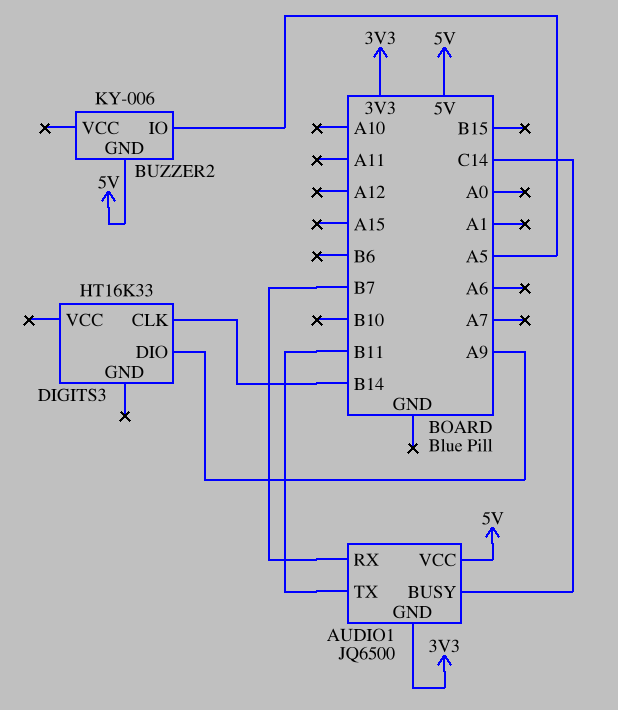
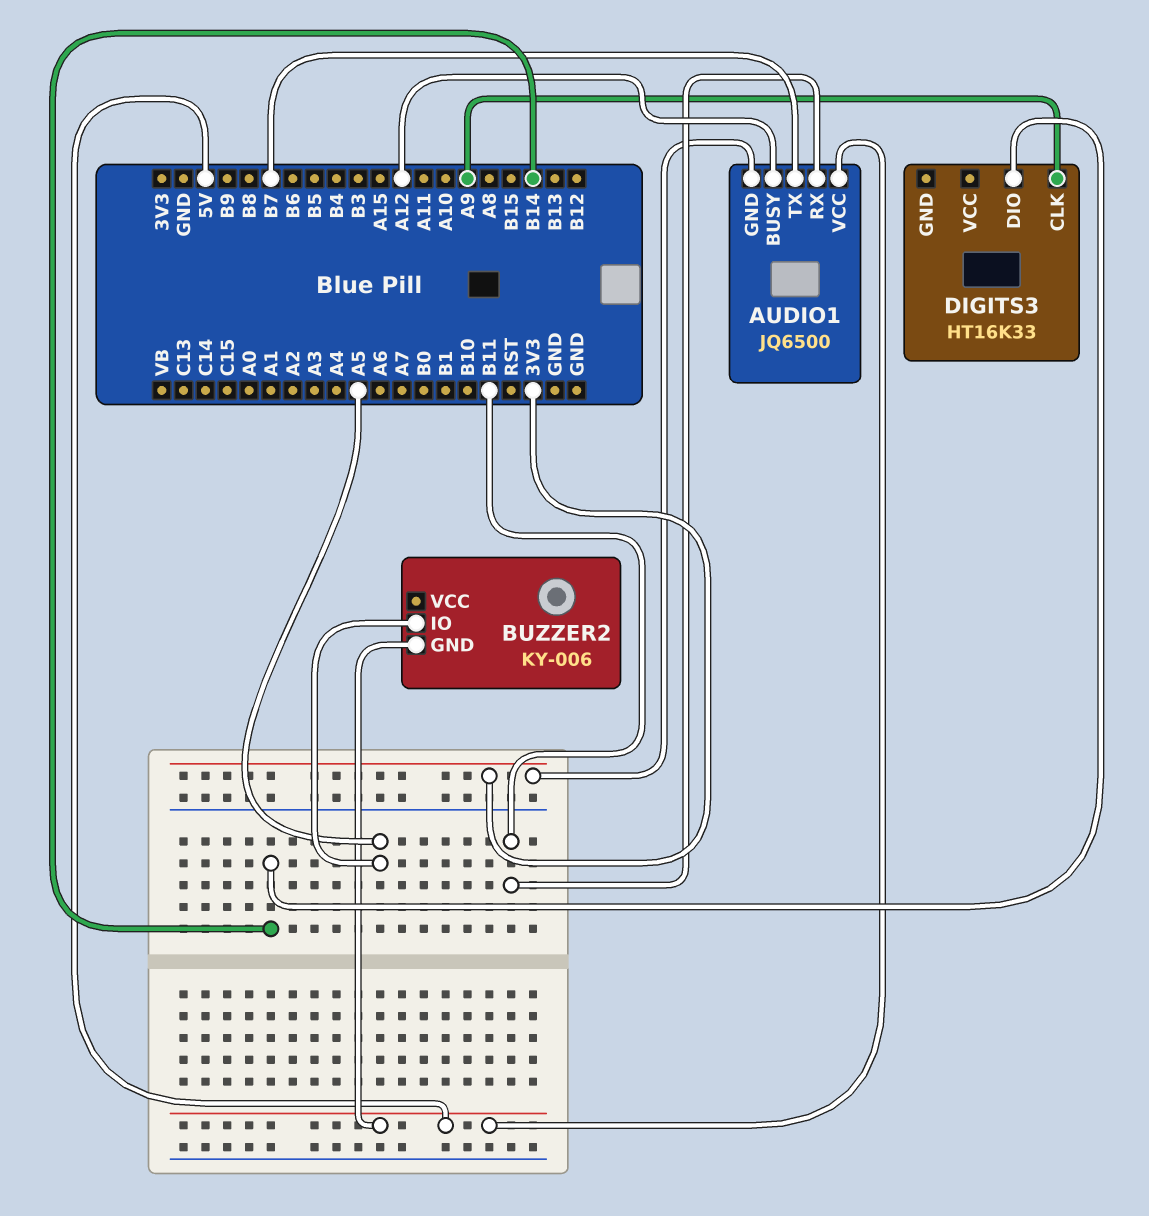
AUDIO1 pin BUSY: C14 -> A12
AUDIO1 pin RX: B7 -> B11
AUDIO1 pin TX: B11 -> B7
DIGITS3 pin CLK: B14 -> A9
DIGITS3 pin DIO: A9 -> B14

